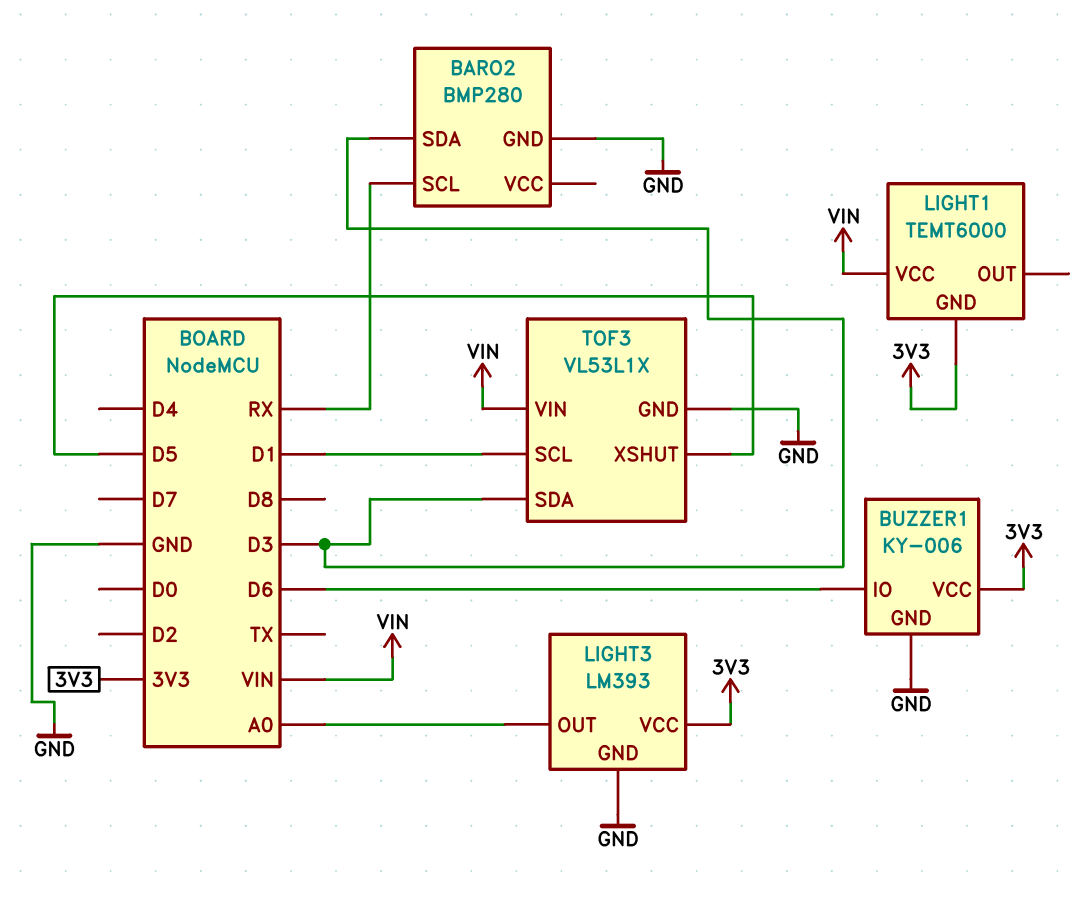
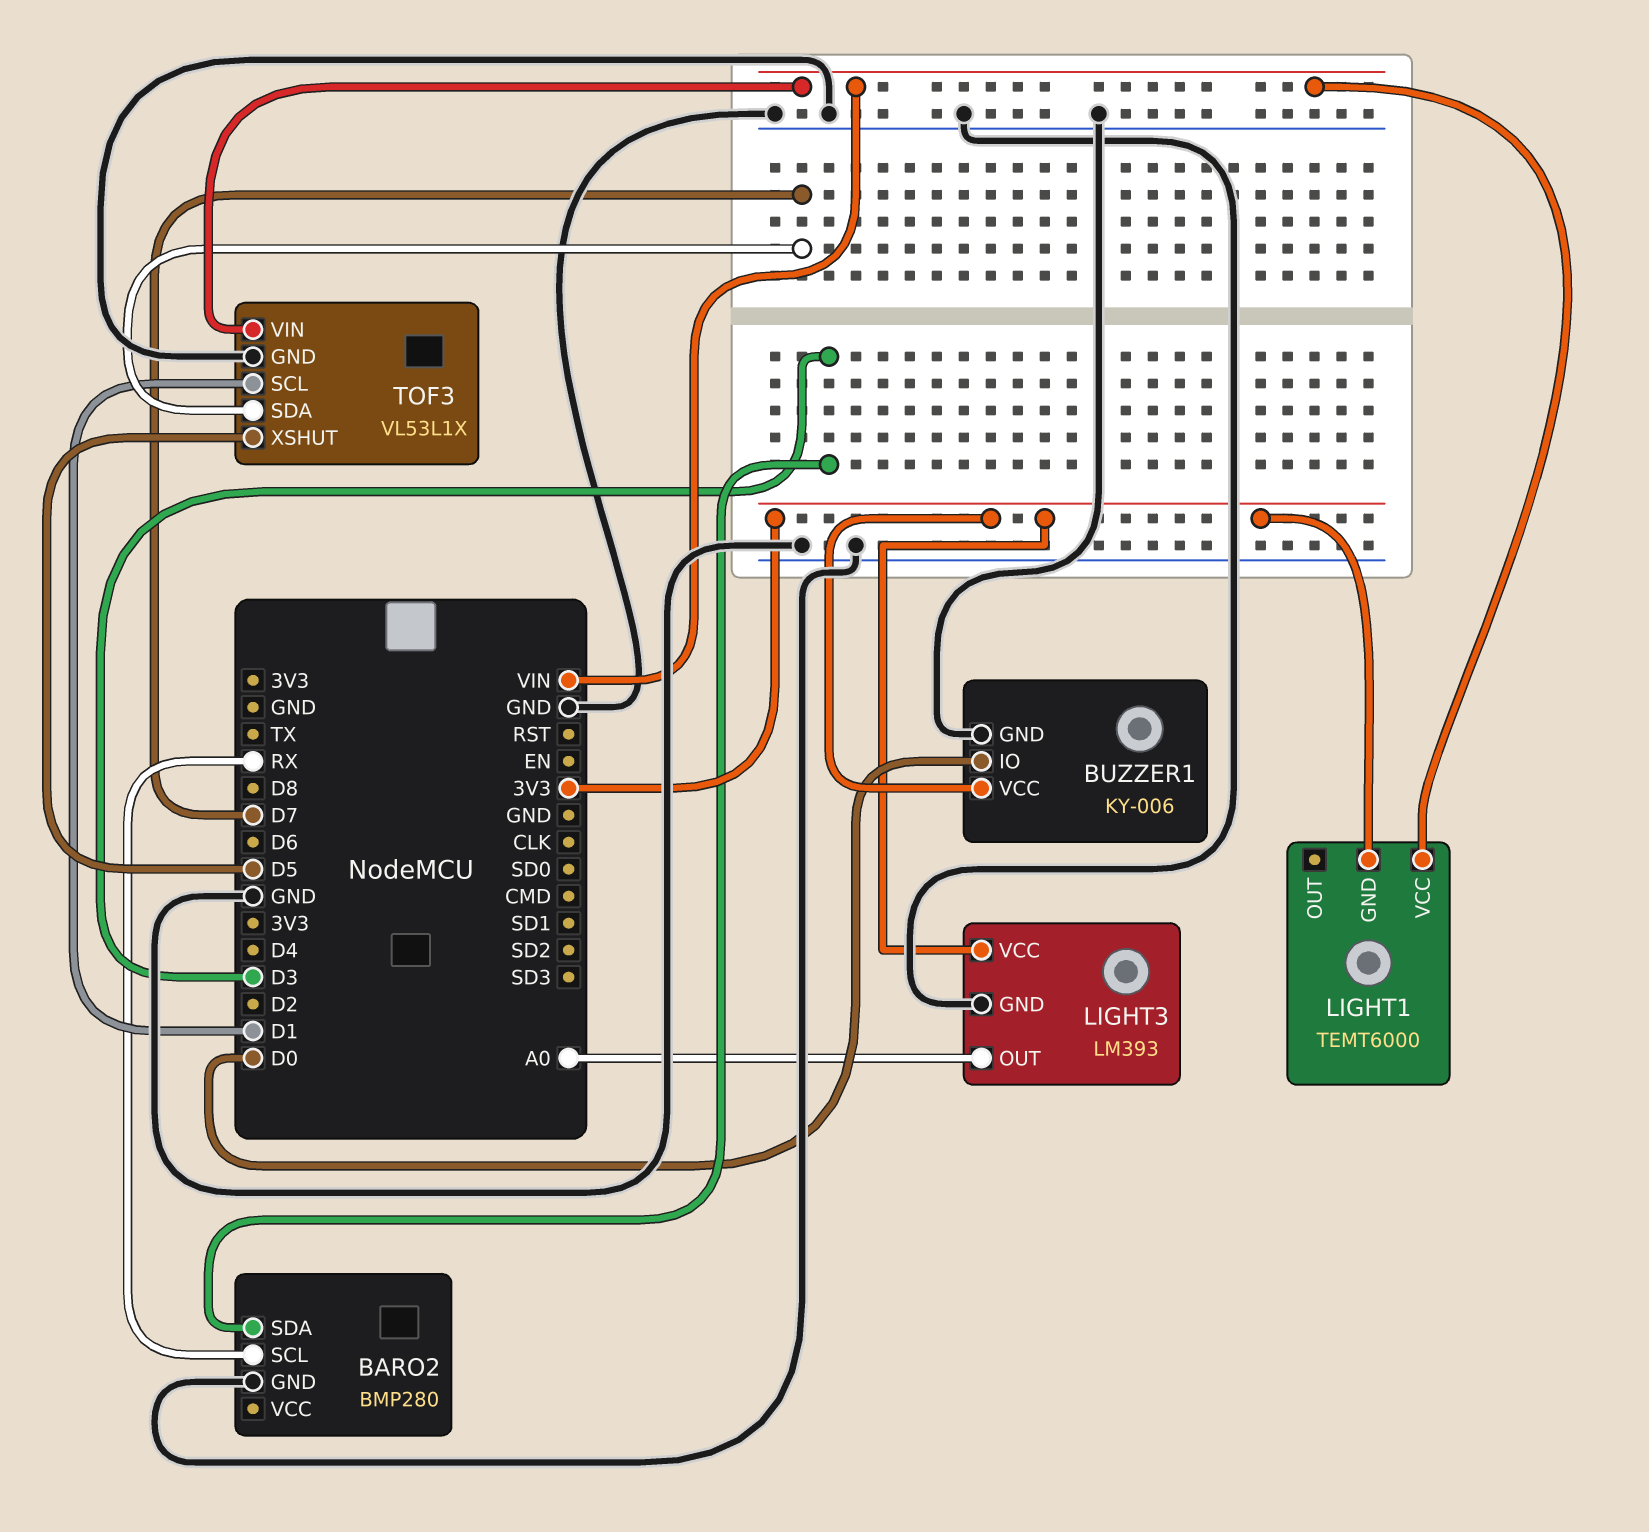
BUZZER1 pin IO: D6 -> D0
TOF3 pin SDA: D3 -> D7

